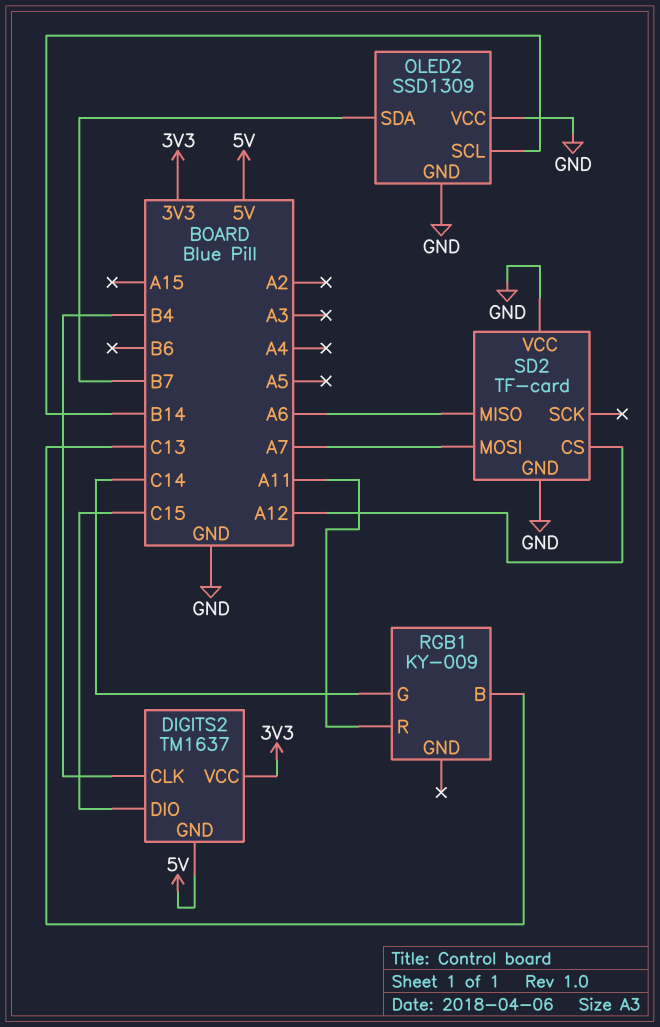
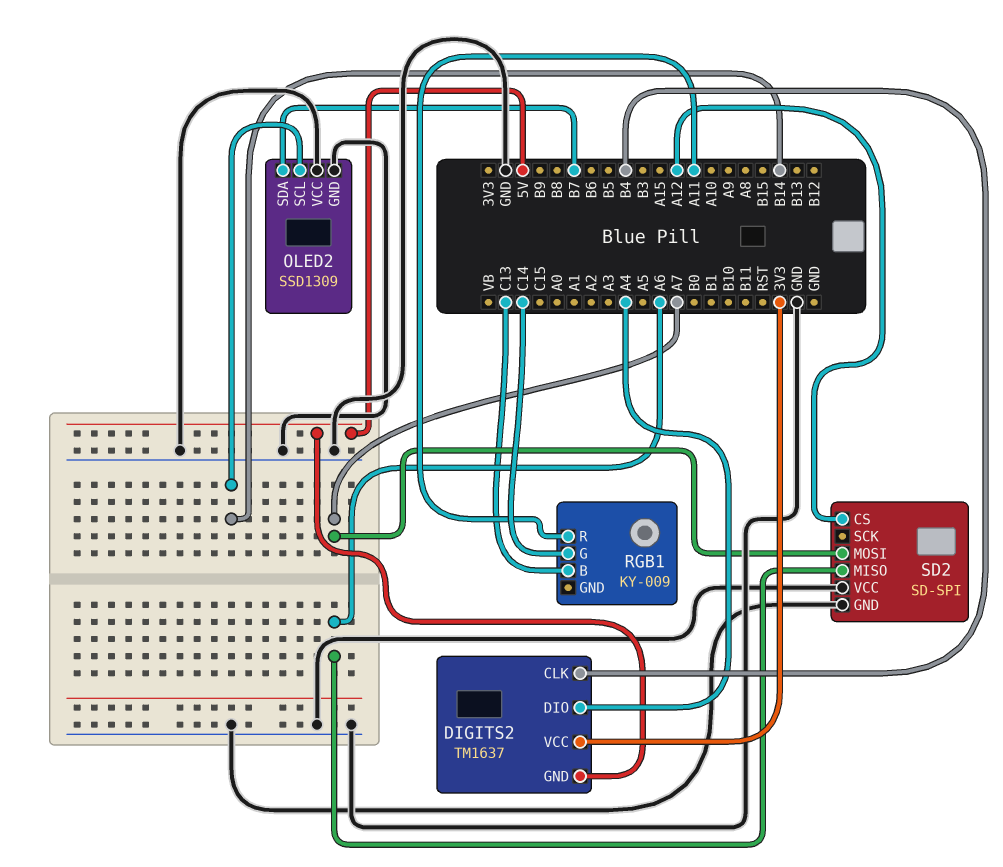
DIGITS2 pin DIO: C15 -> A4
SD2: TF-card -> SD-SPI

